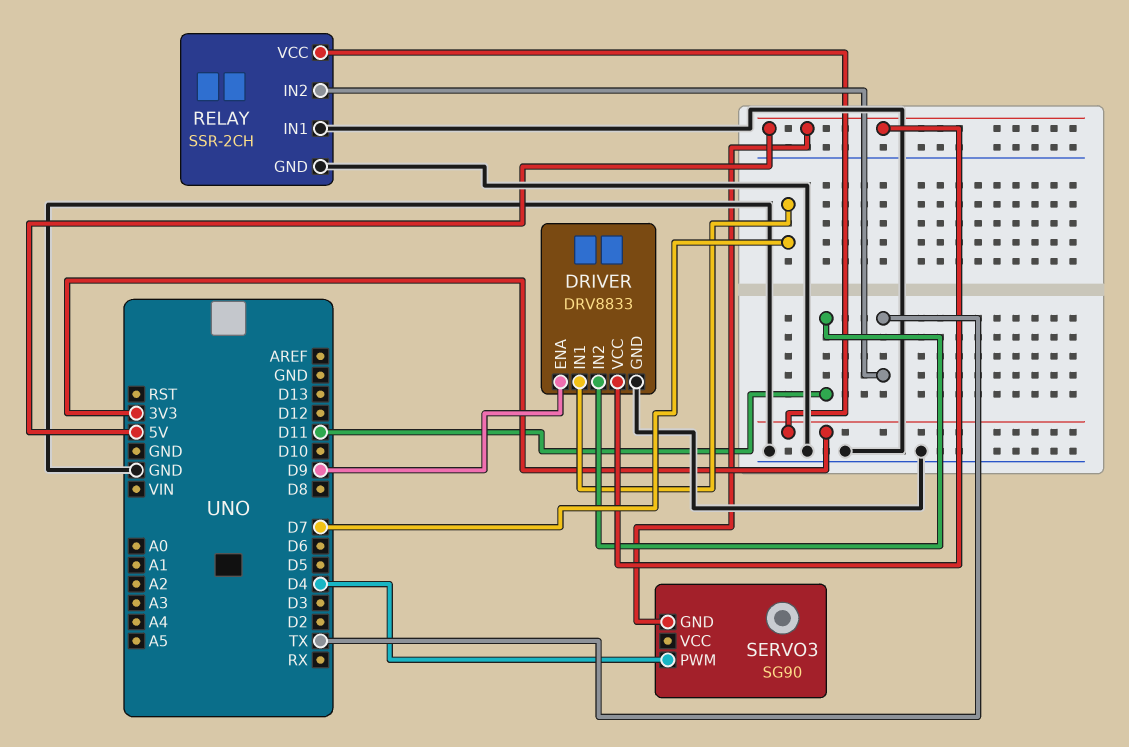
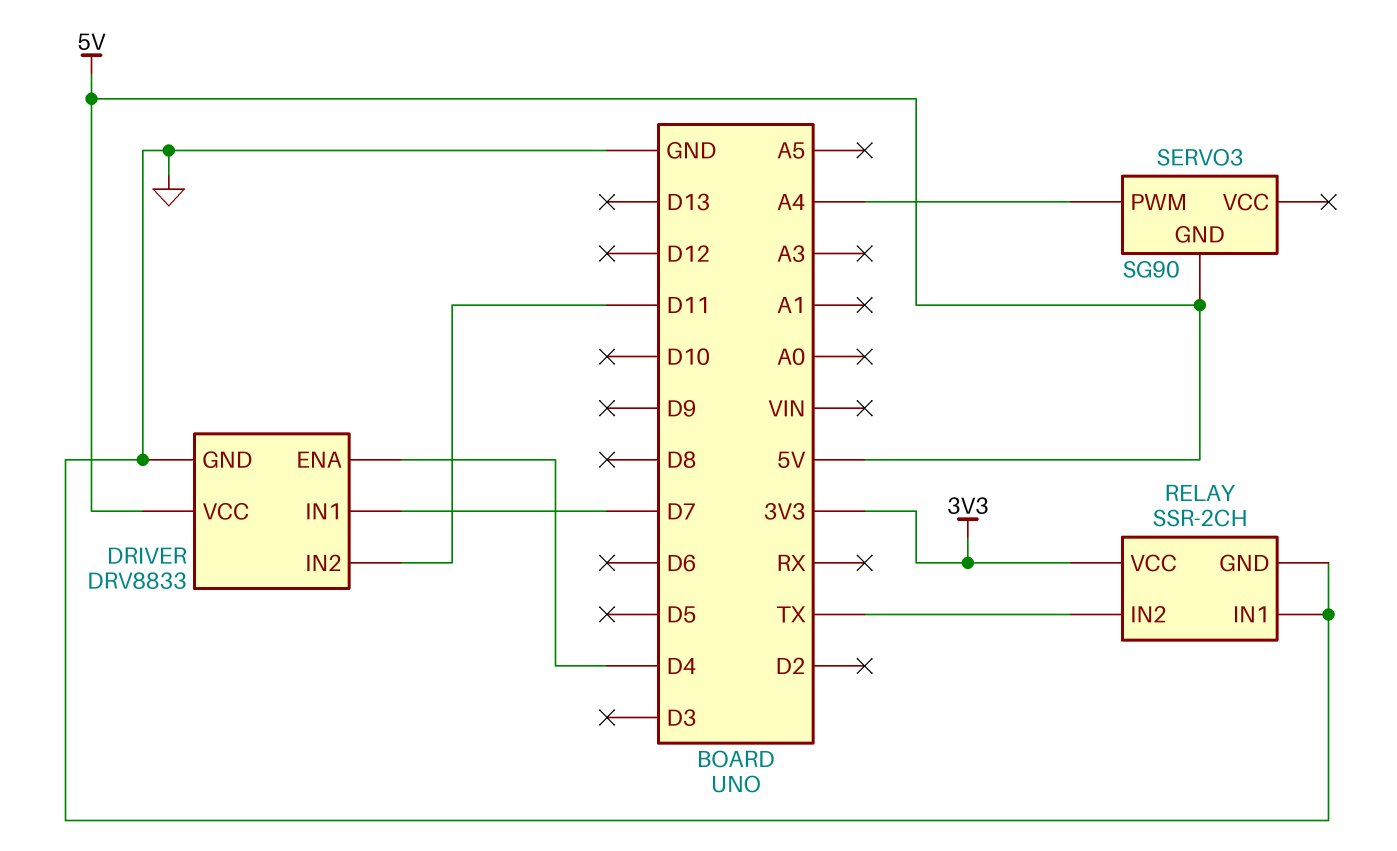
DRIVER pin ENA: D9 -> D4
SERVO3 pin PWM: D4 -> A4

